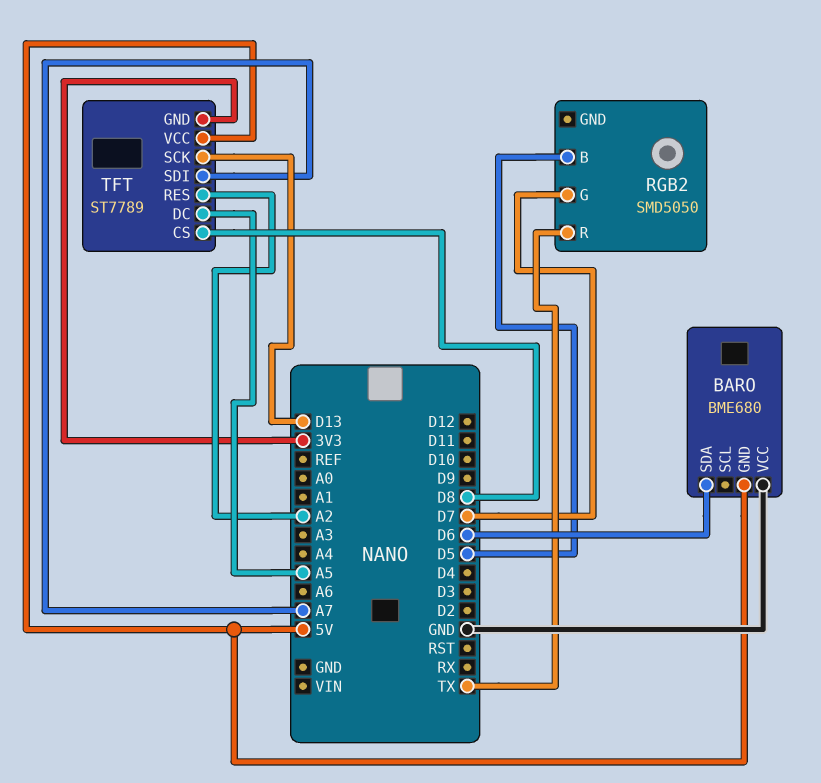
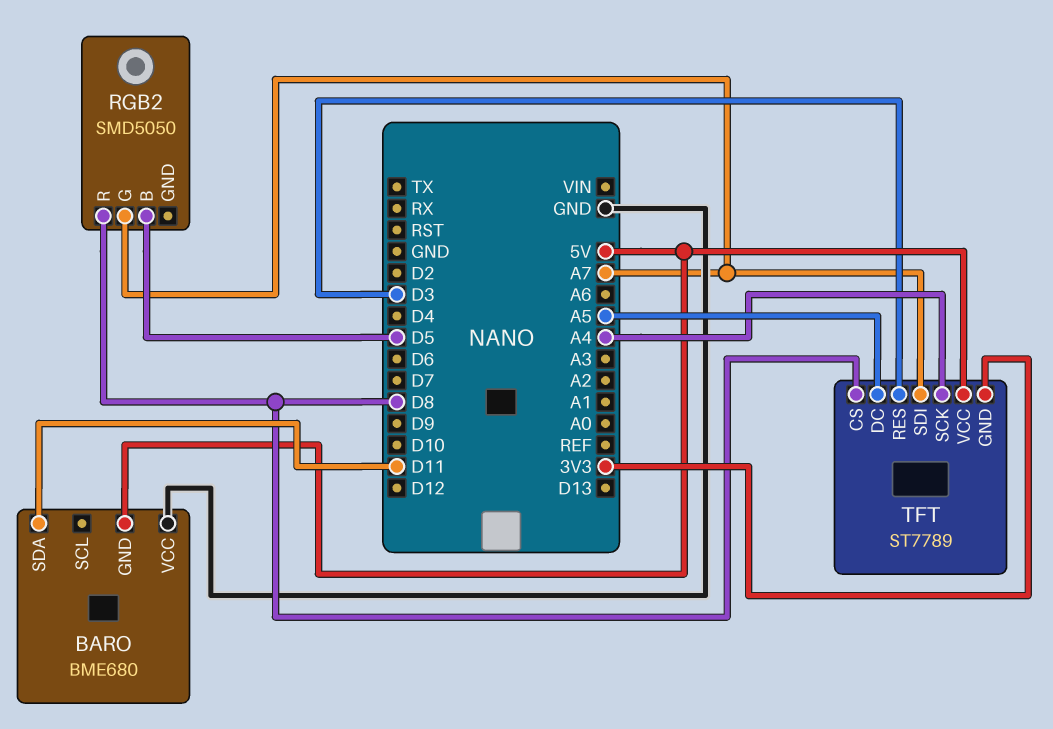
BARO pin SDA: D6 -> D11
RGB2 pin G: D7 -> A7
RGB2 pin R: TX -> D8
TFT pin RES: A2 -> D3
TFT pin SCK: D13 -> A4

